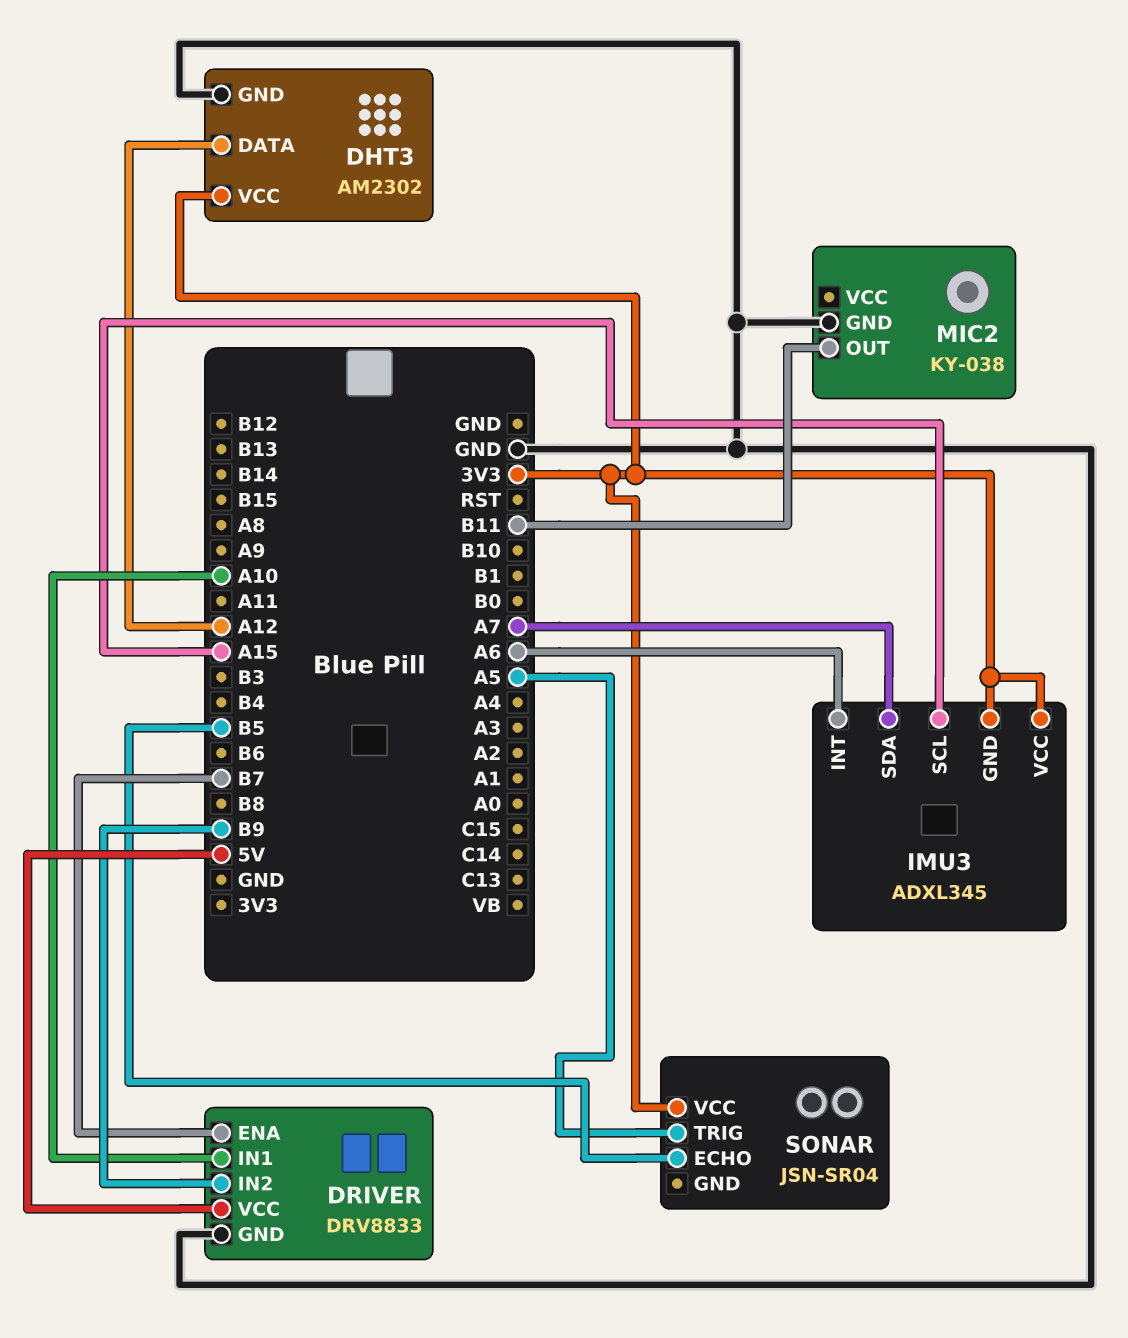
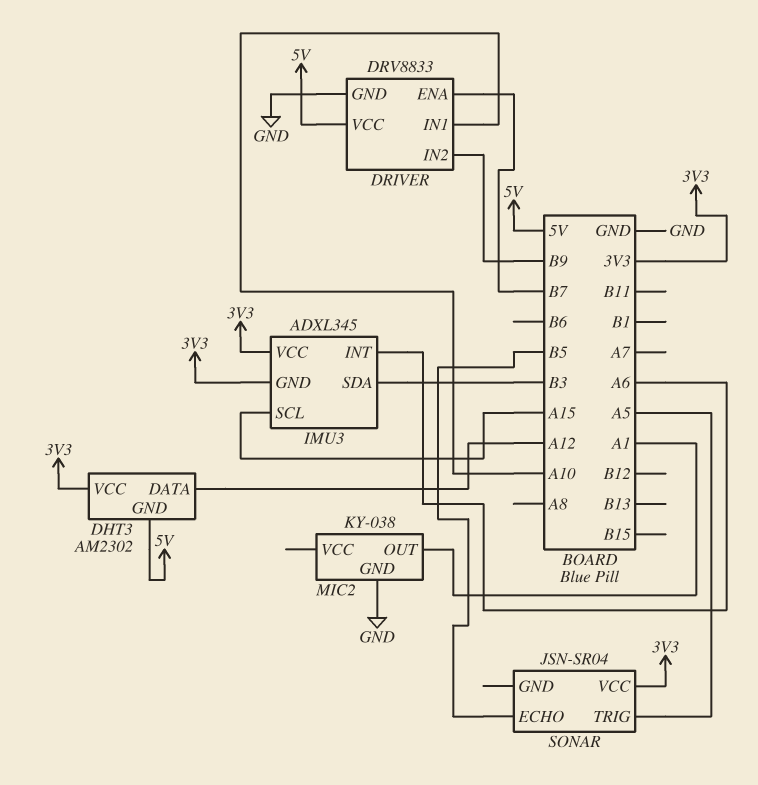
DHT3 pin GND: GND -> 5V
IMU3 pin SDA: A7 -> B3
MIC2 pin OUT: B11 -> A1

